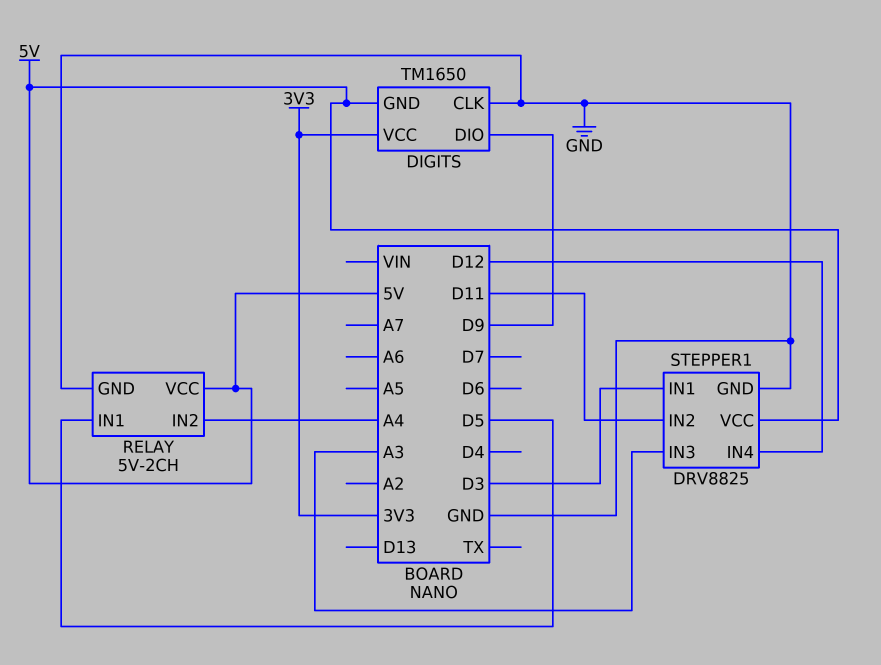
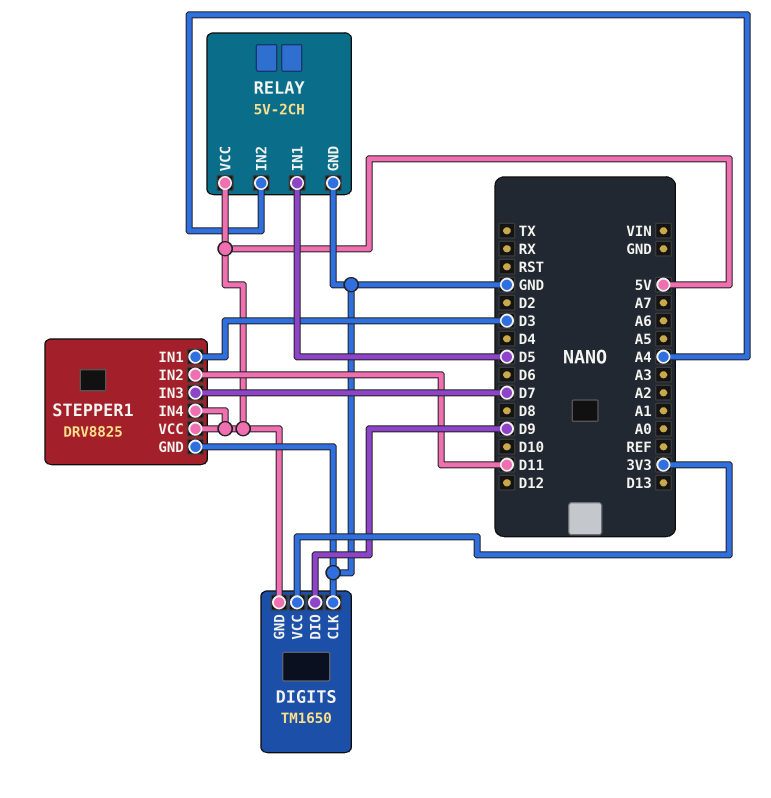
STEPPER1 pin IN3: A3 -> D7
STEPPER1 pin IN4: D12 -> 5V

